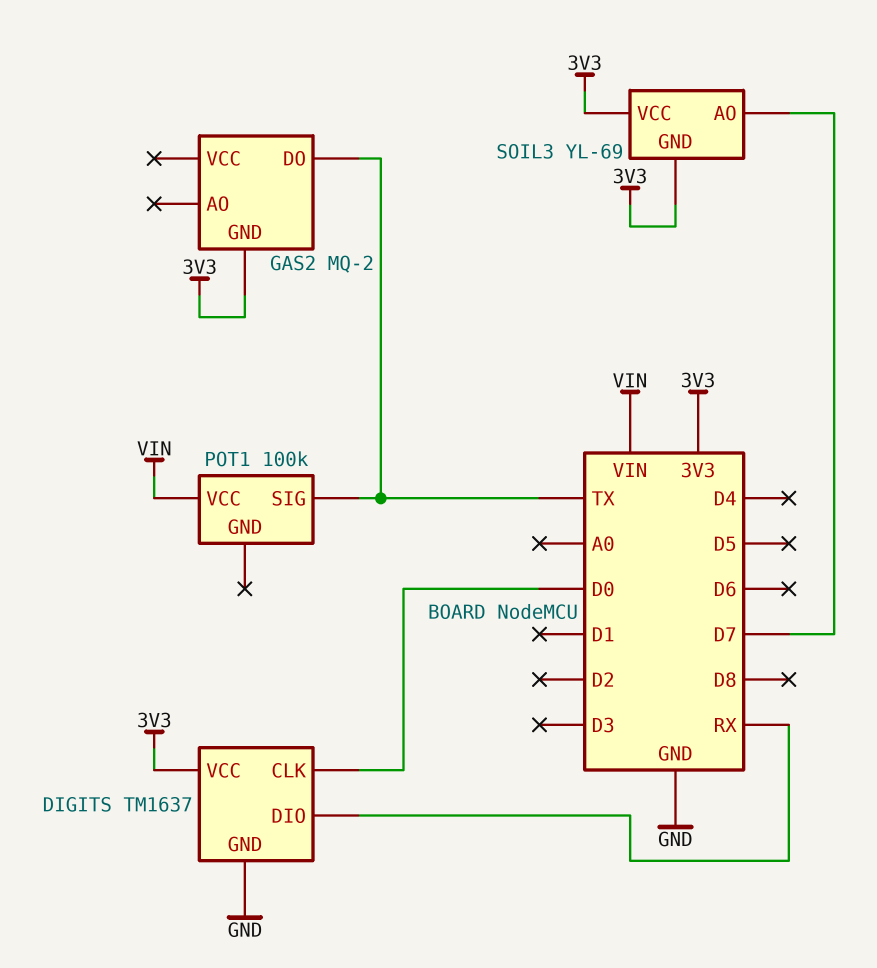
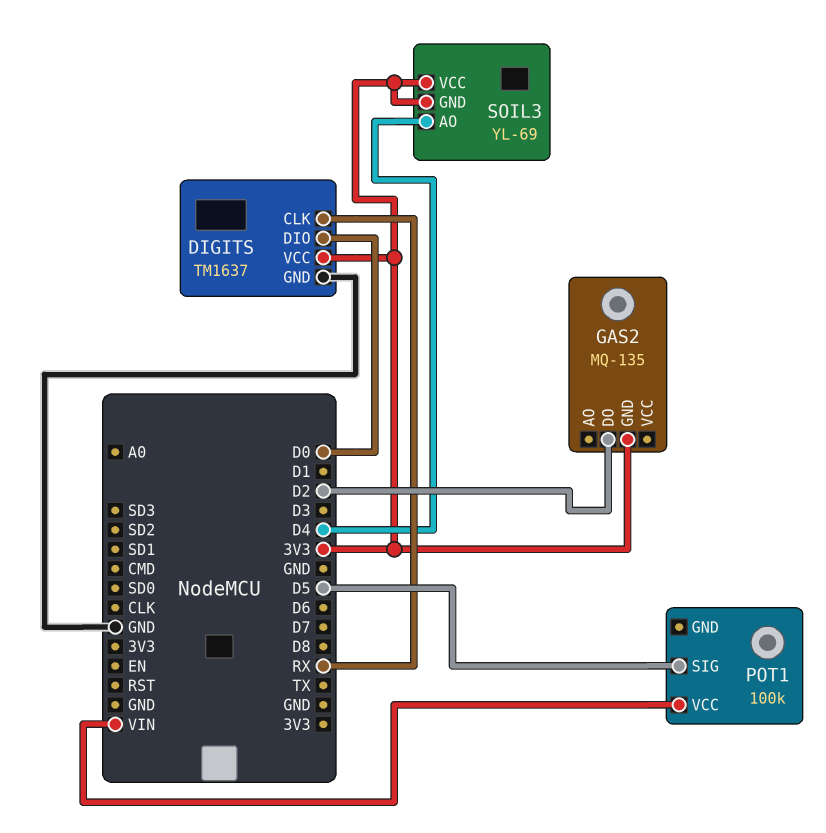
DIGITS pin CLK: D0 -> RX
DIGITS pin DIO: RX -> D0
GAS2: MQ-2 -> MQ-135
GAS2 pin DO: TX -> D2
POT1 pin SIG: TX -> D5
SOIL3 pin AO: D7 -> D4

